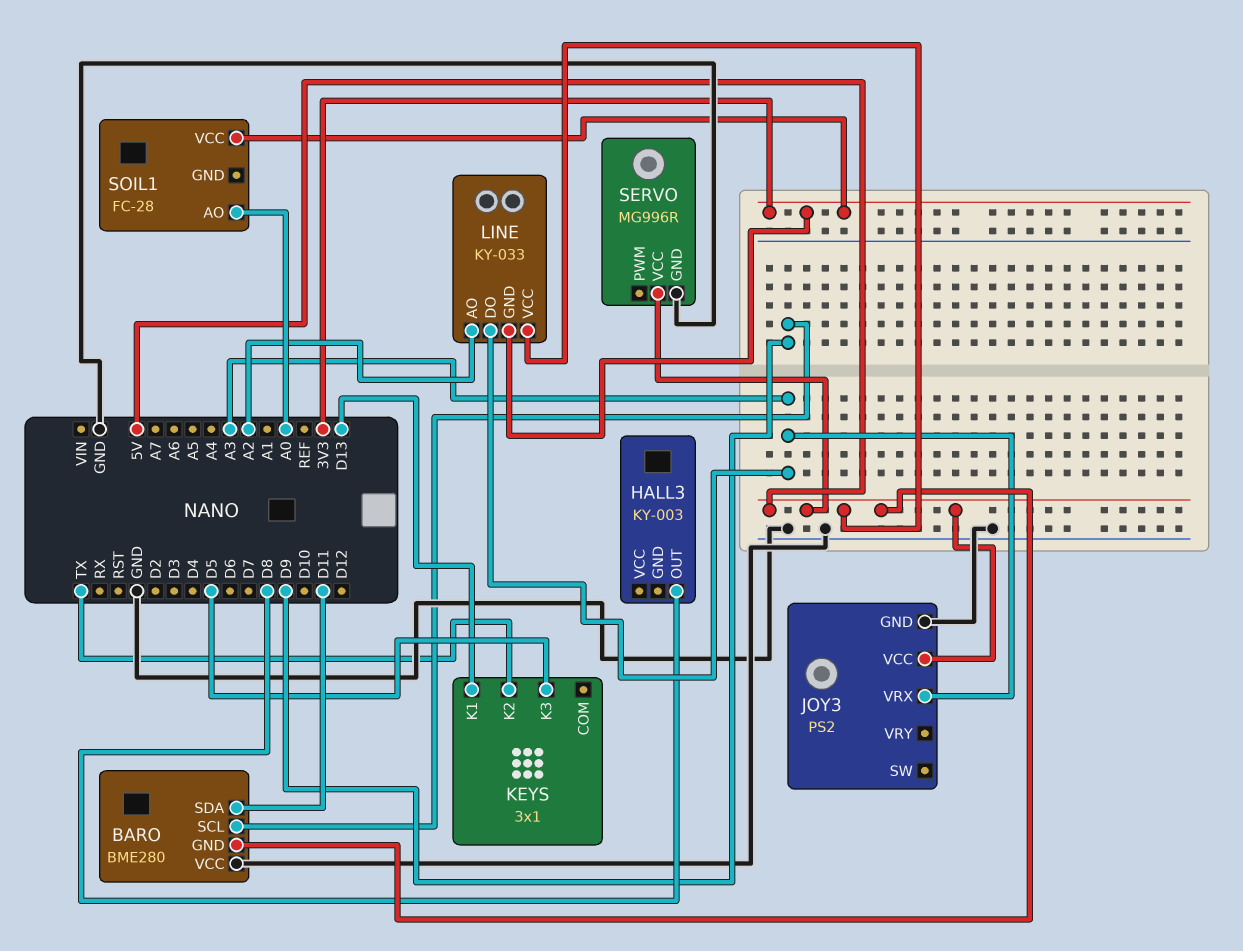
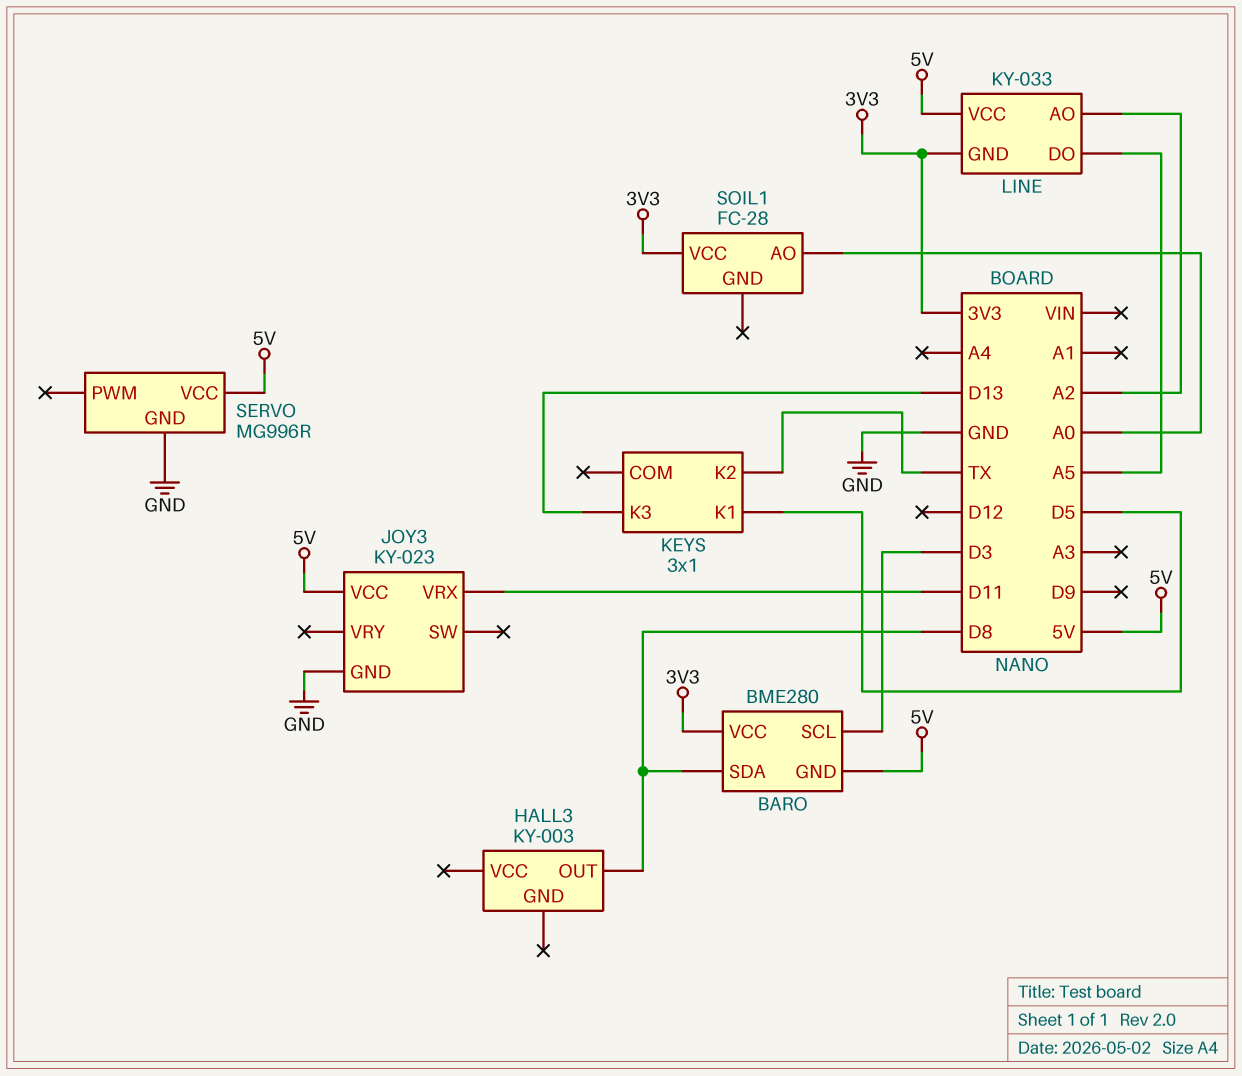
BARO pin SCL: D9 -> D3
BARO pin SDA: D11 -> D8
BARO pin VCC: GND -> 3V3
JOY3: PS2 -> KY-023
JOY3 pin VRX: A3 -> D11
KEYS pin K1: D13 -> D5
KEYS pin K3: D5 -> D13
LINE pin DO: A3 -> A5

